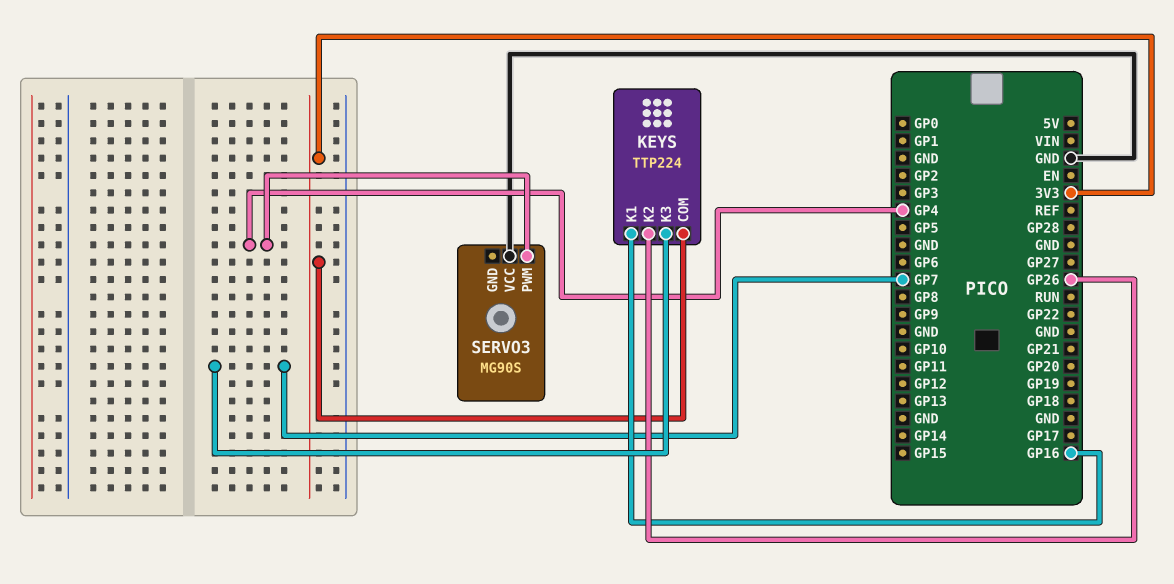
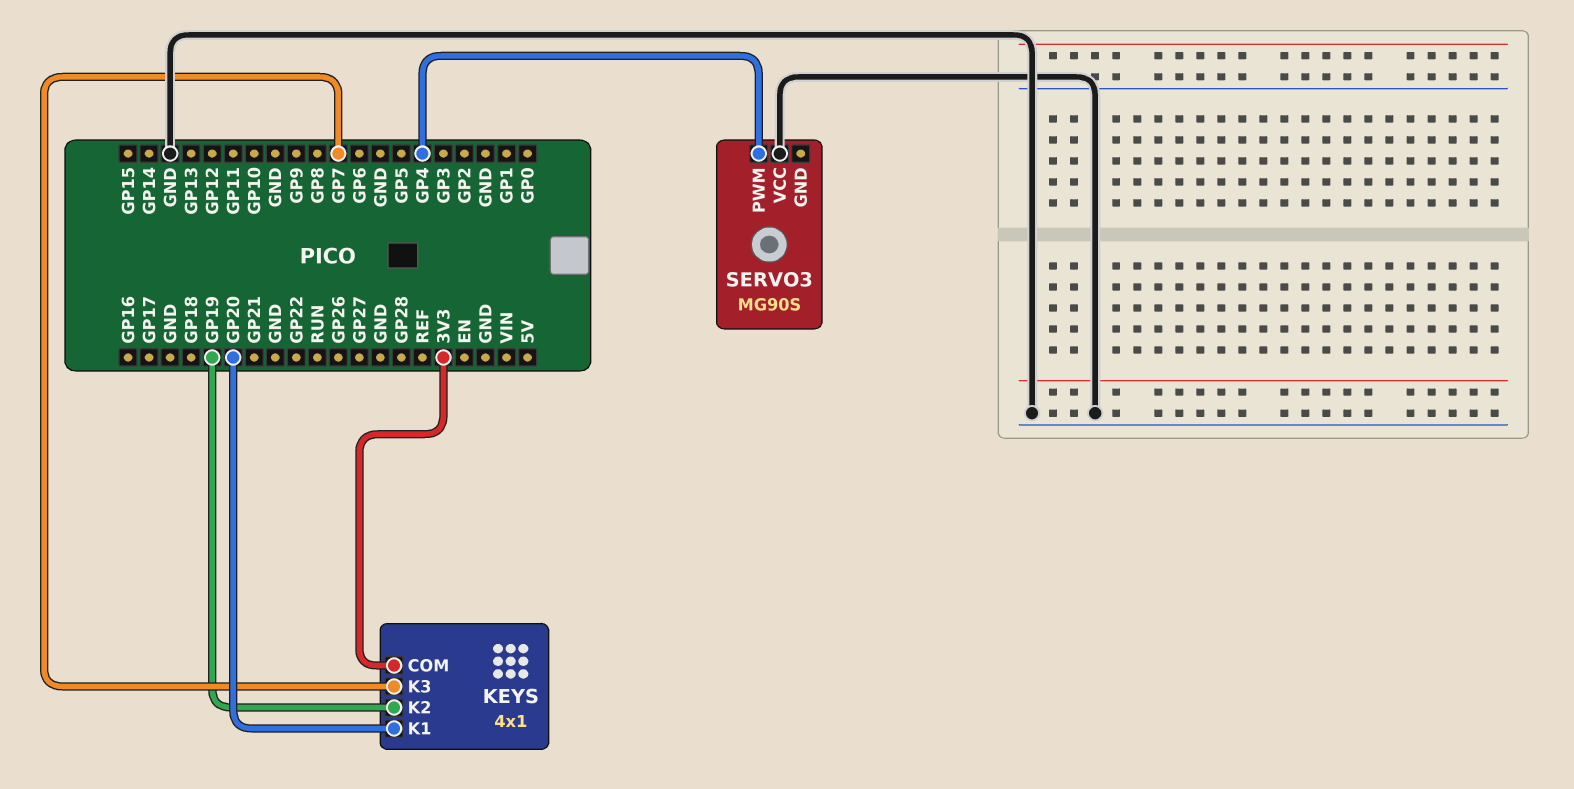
KEYS: TTP224 -> 4x1
KEYS pin K1: GP16 -> GP20
KEYS pin K2: GP26 -> GP19

